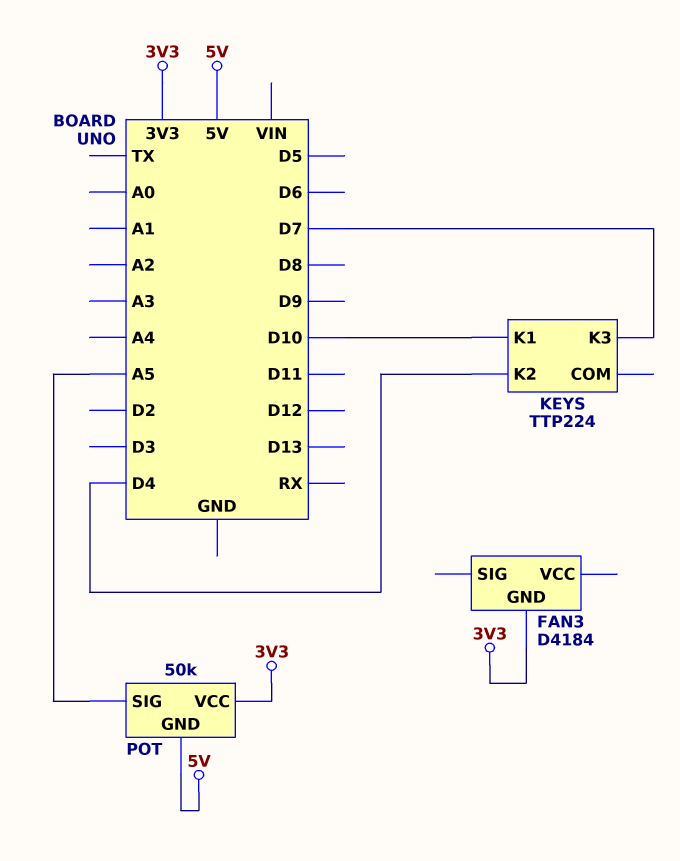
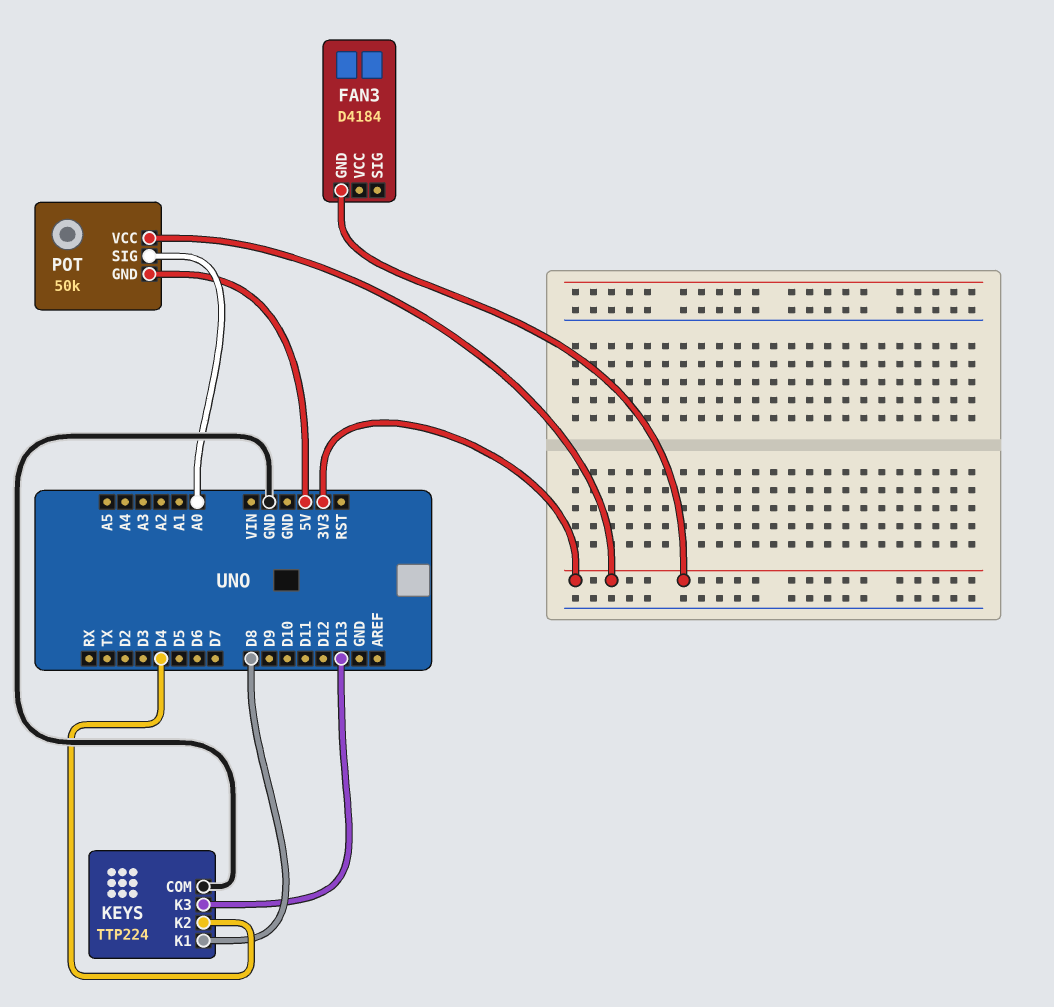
KEYS pin COM: none -> GND
KEYS pin K1: D10 -> D8
KEYS pin K3: D7 -> D13
POT pin SIG: A5 -> A0

